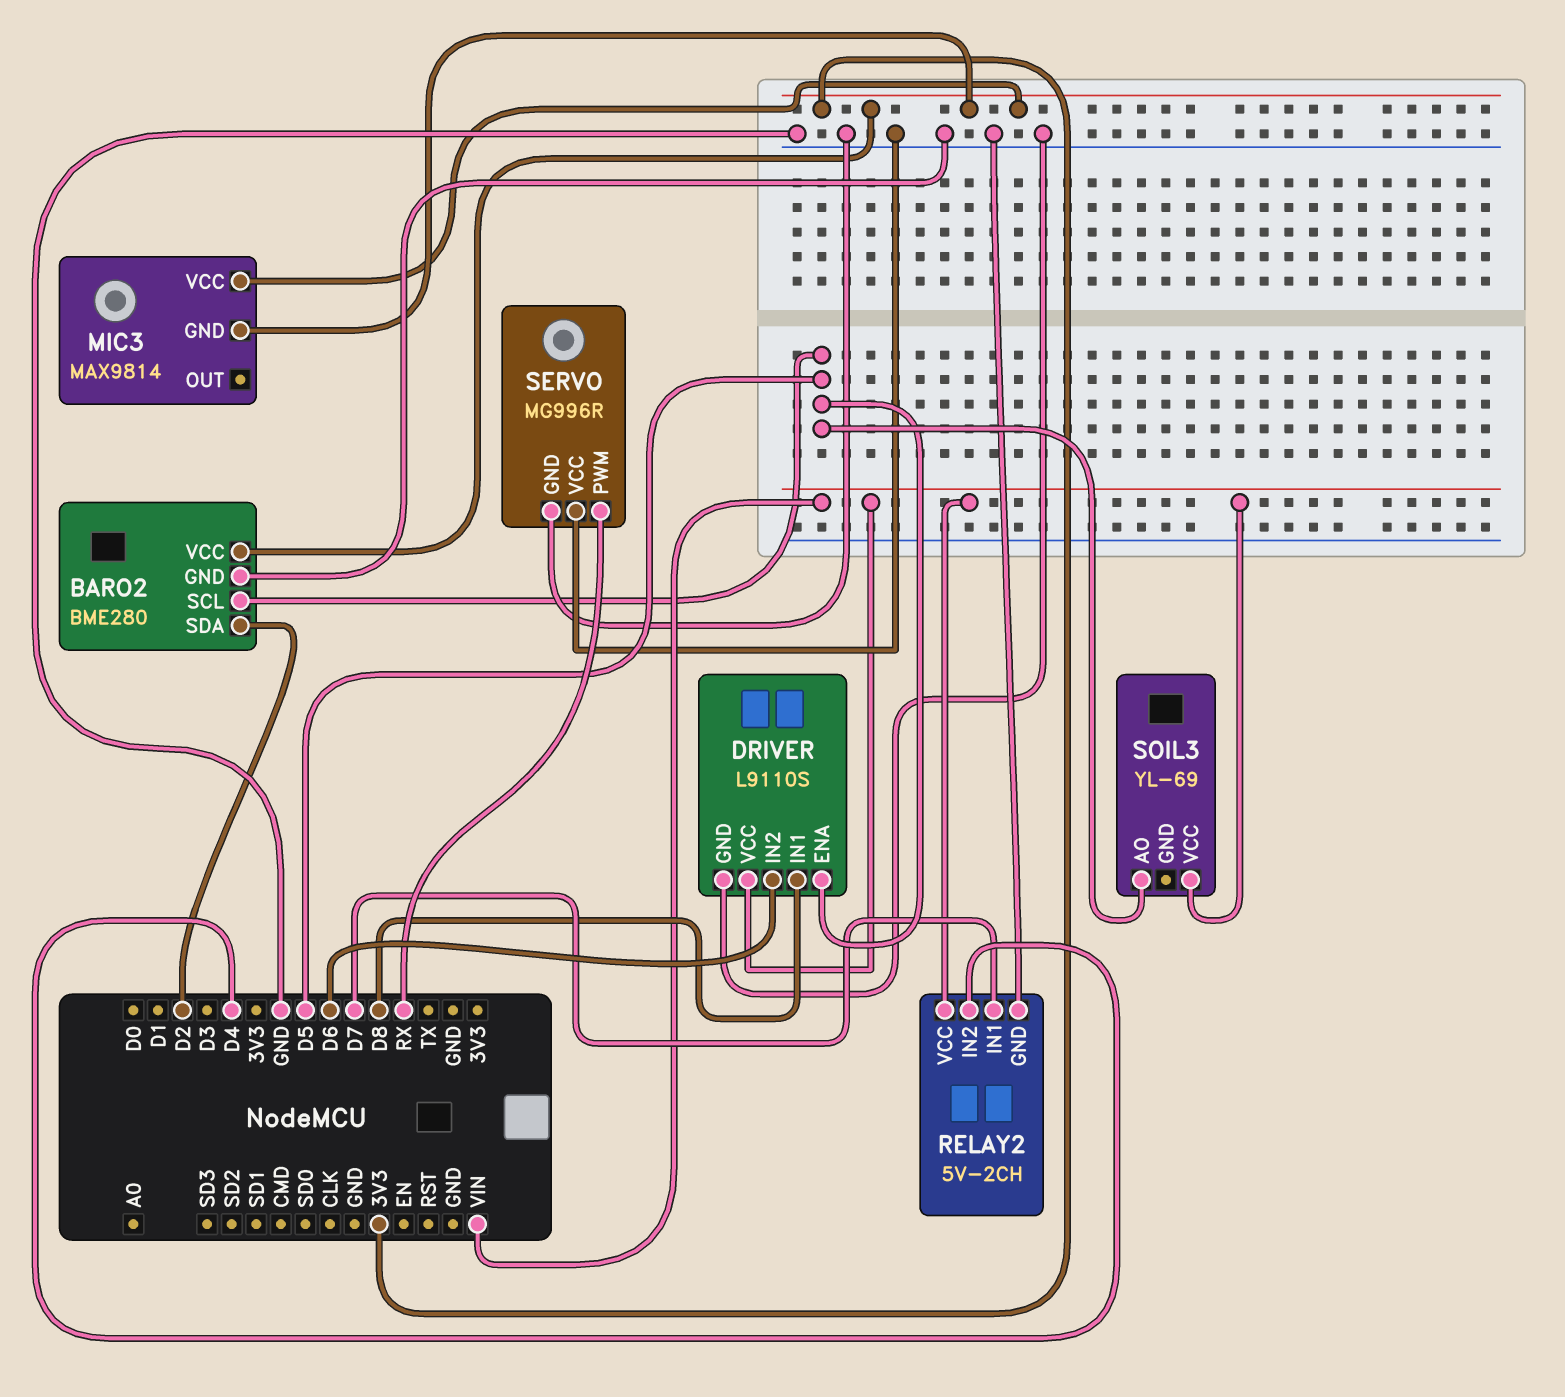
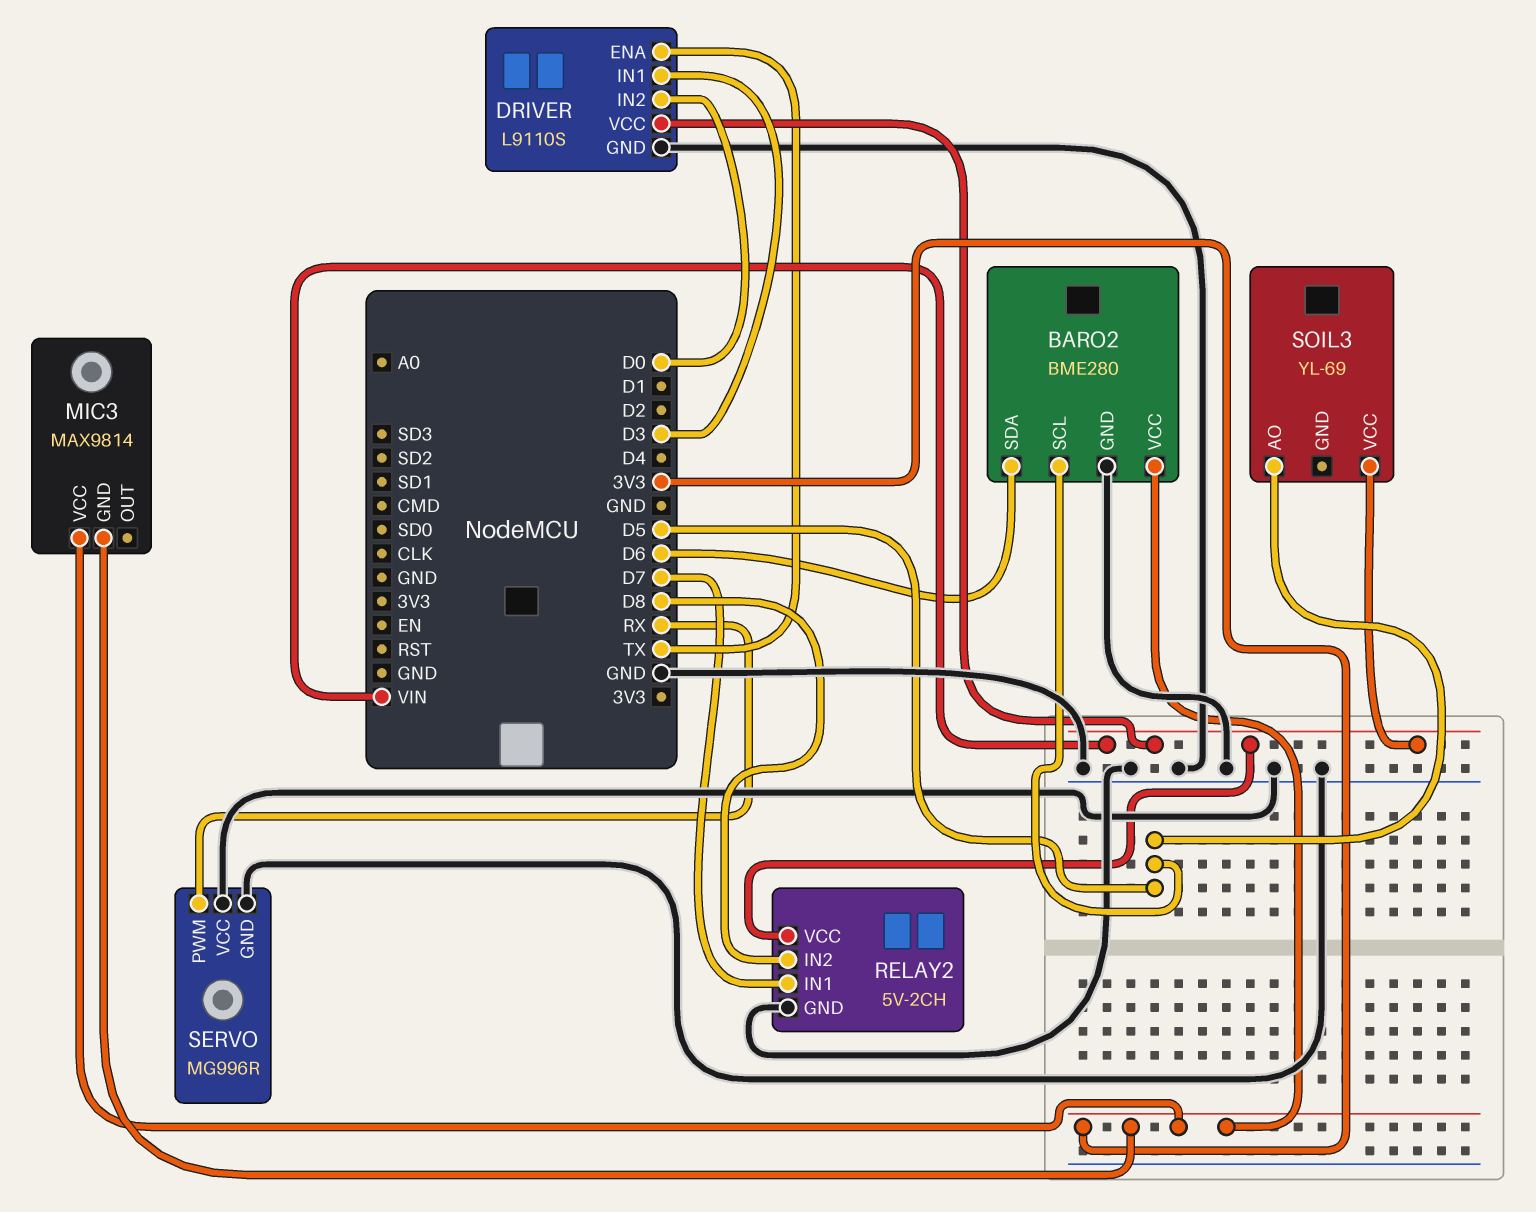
BARO2 pin SDA: D2 -> D6
DRIVER pin ENA: D5 -> TX
DRIVER pin IN1: D8 -> D3
DRIVER pin IN2: D6 -> D0
RELAY2 pin IN2: D4 -> D8

